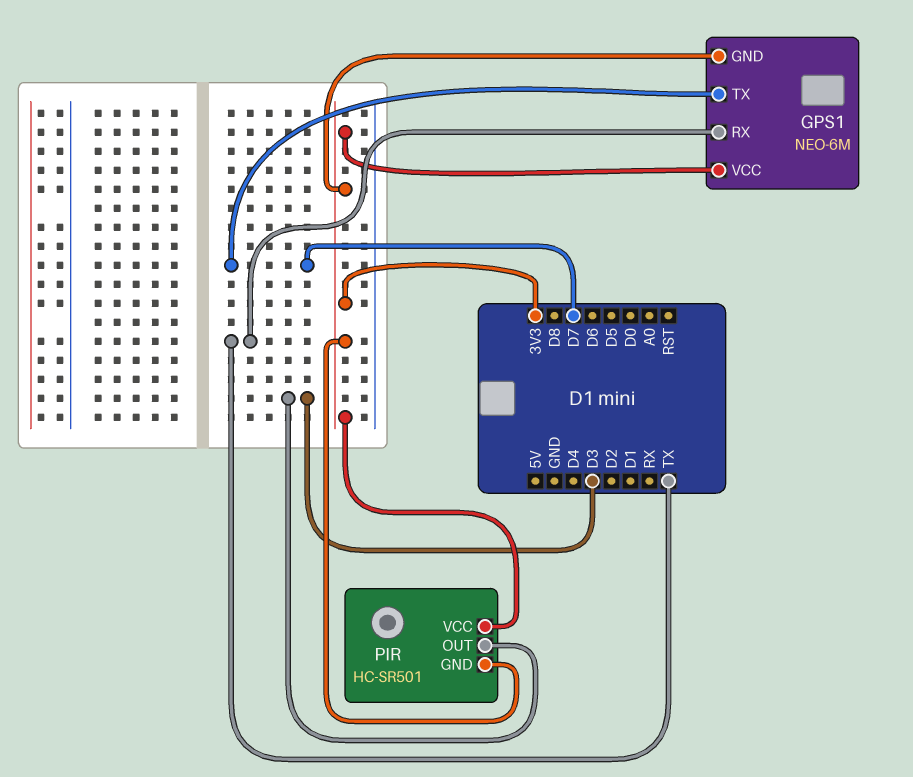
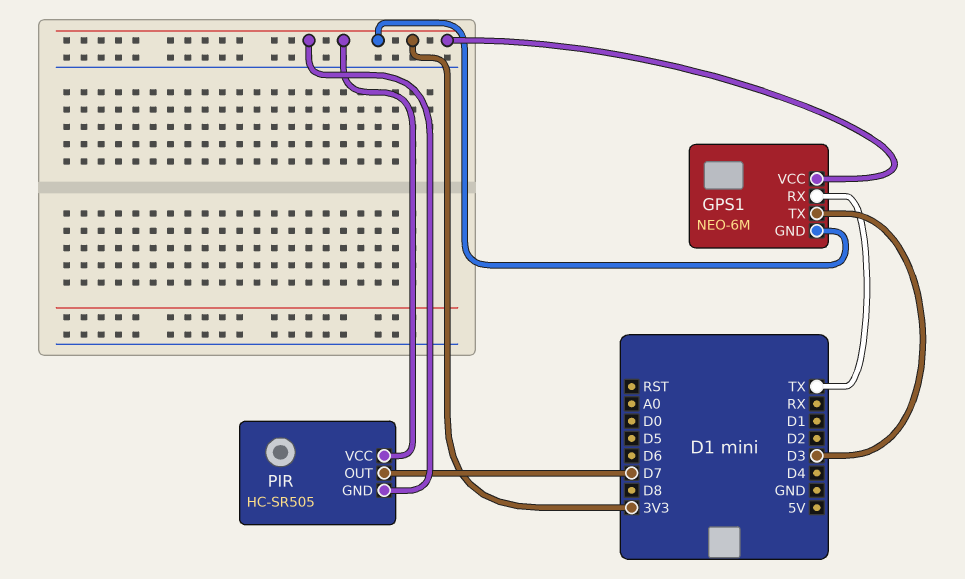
GPS1 pin TX: D7 -> D3
PIR: HC-SR501 -> HC-SR505
PIR pin OUT: D3 -> D7

